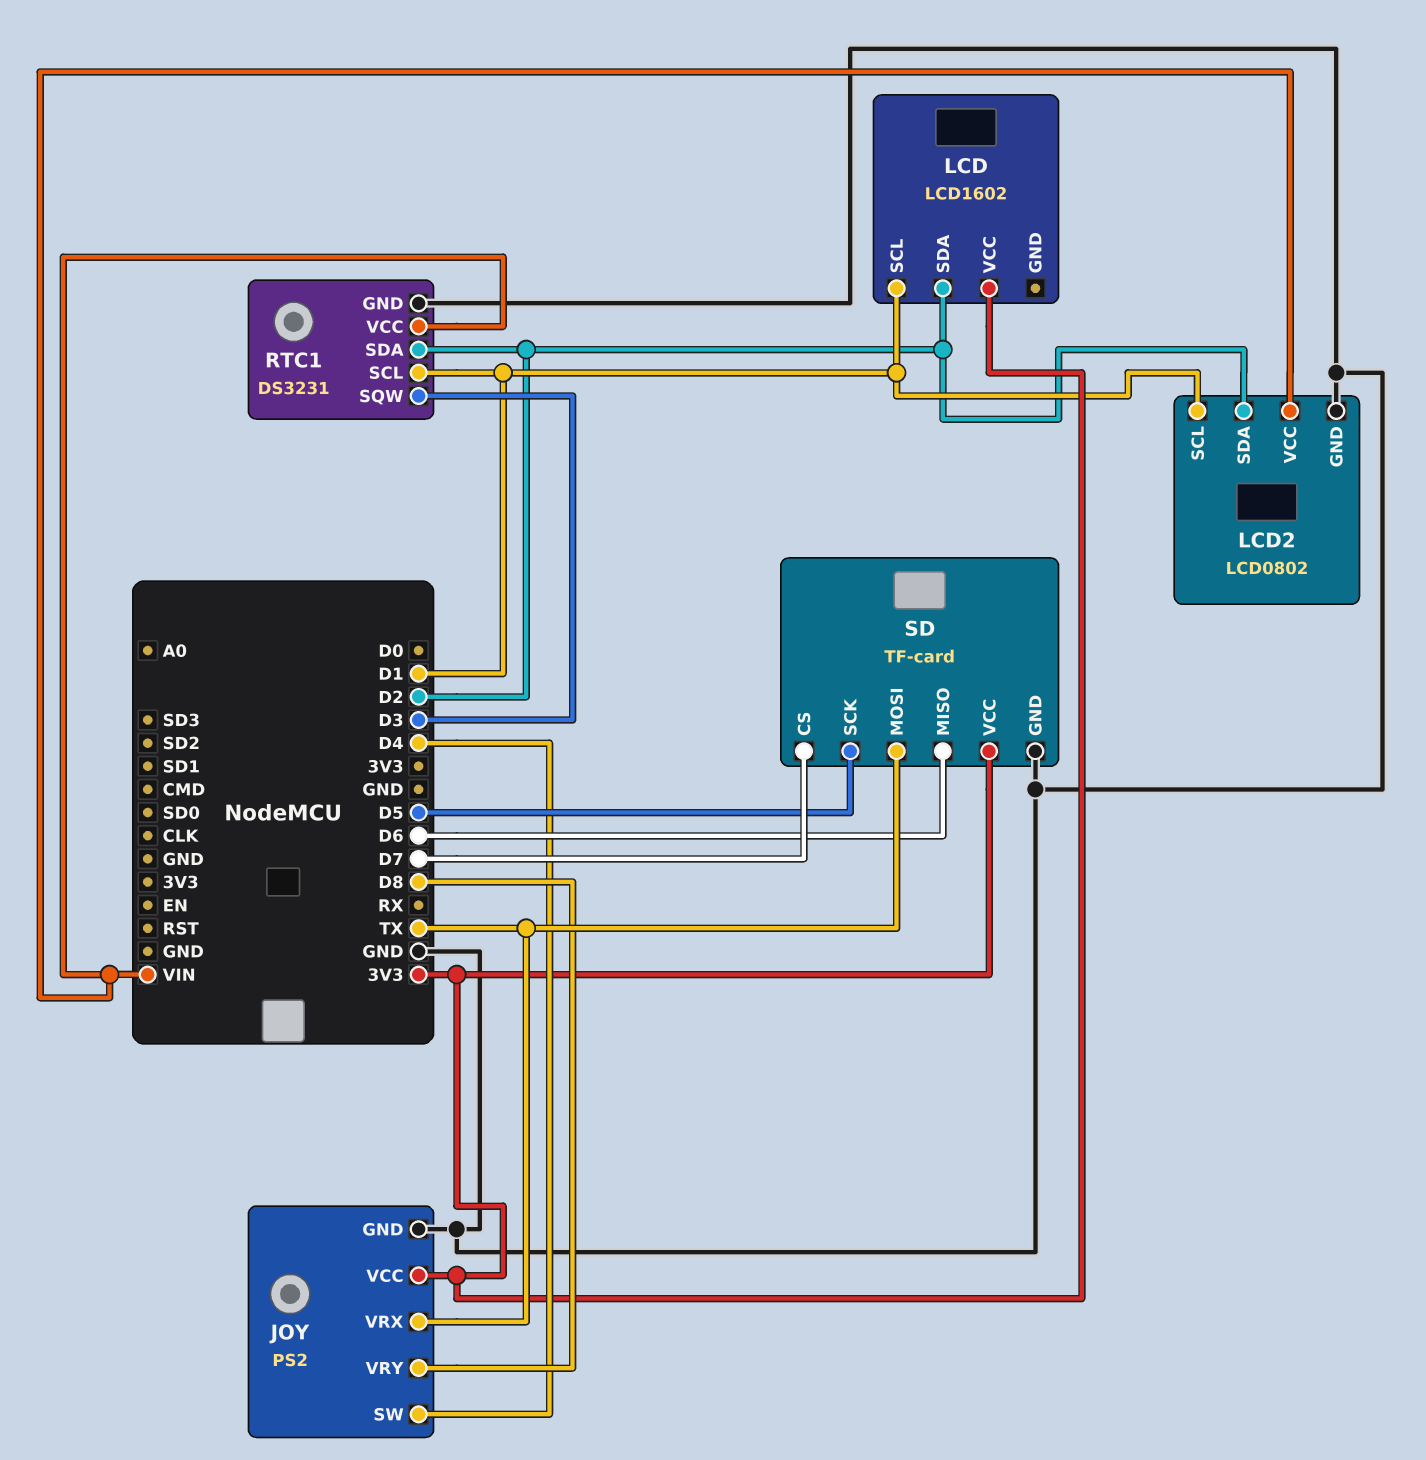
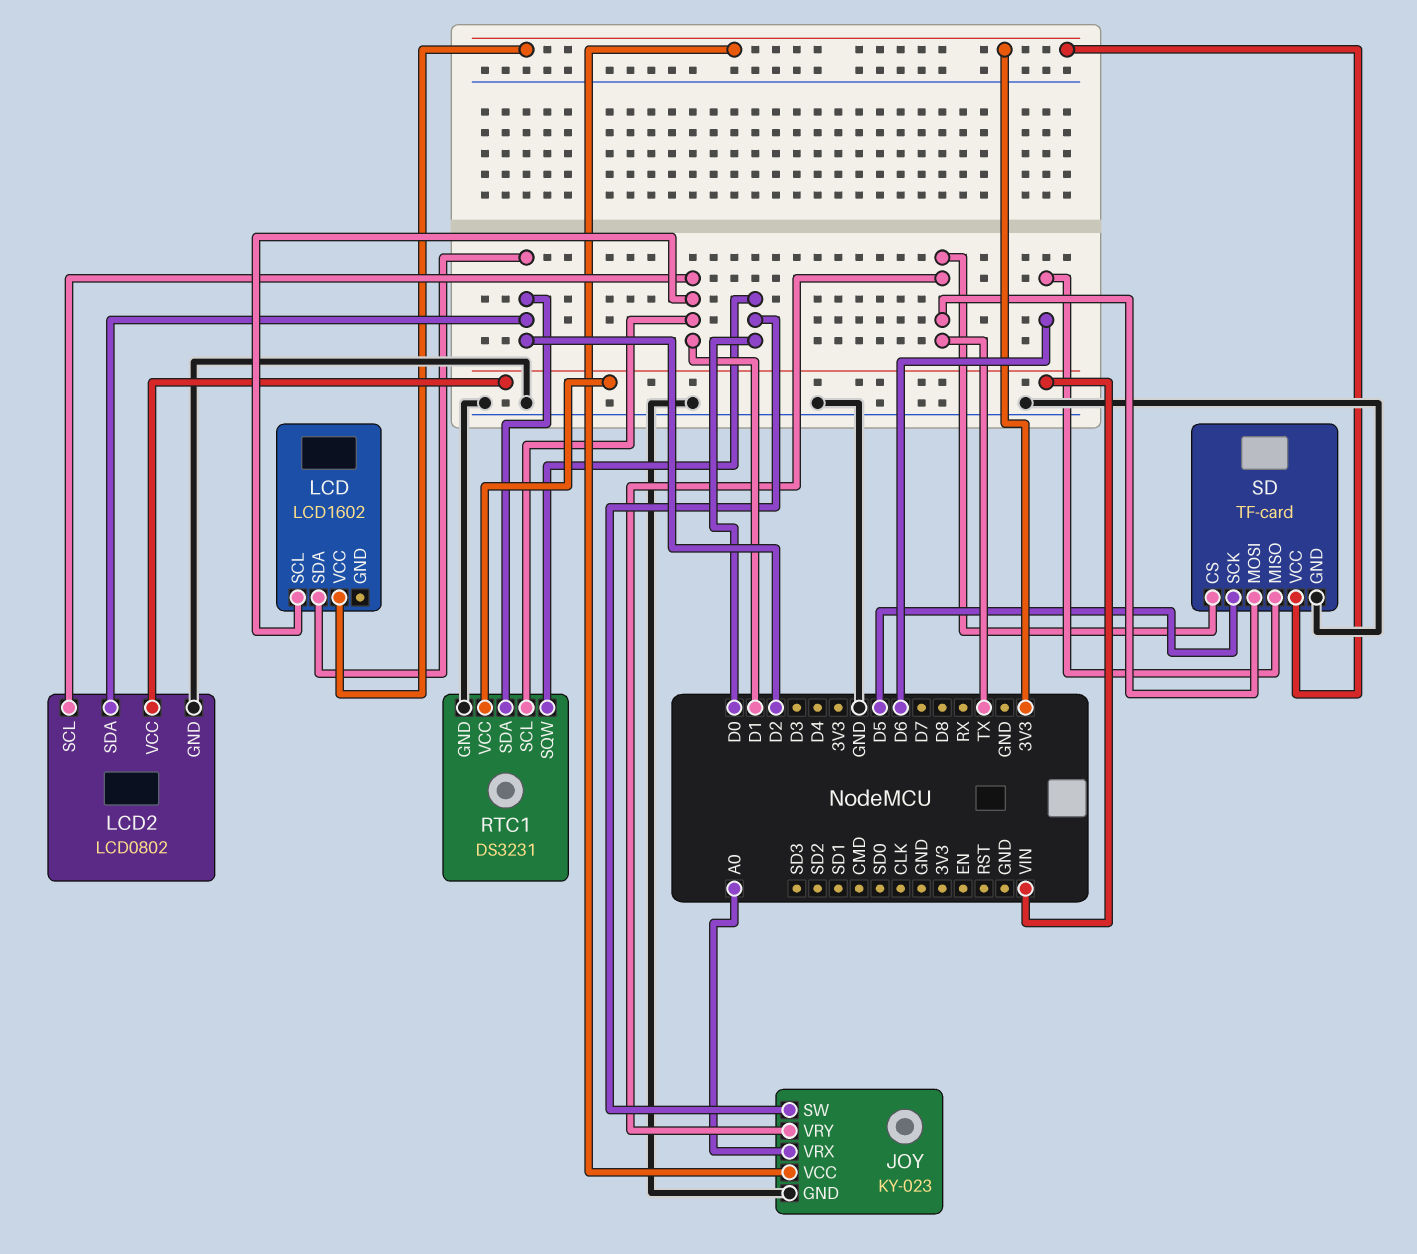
JOY: PS2 -> KY-023
JOY pin SW: D4 -> D0
JOY pin VRX: TX -> A0
JOY pin VRY: D8 -> TX
RTC1 pin SQW: D3 -> D0
SD pin CS: D7 -> TX

